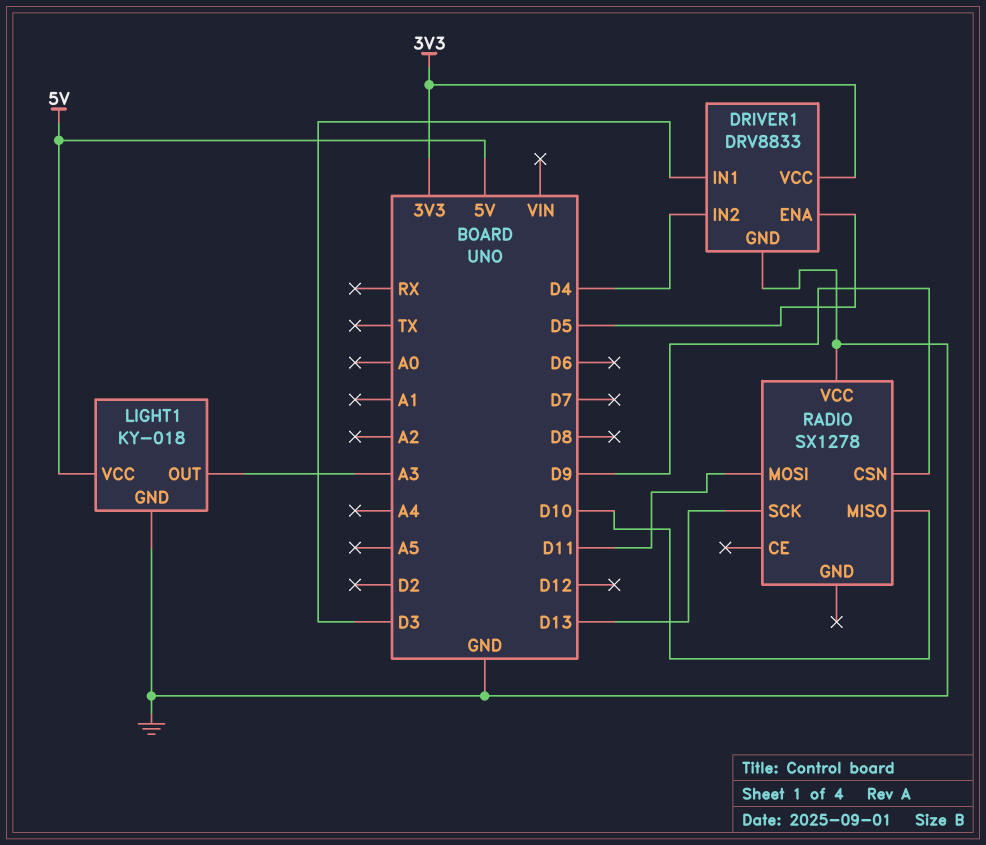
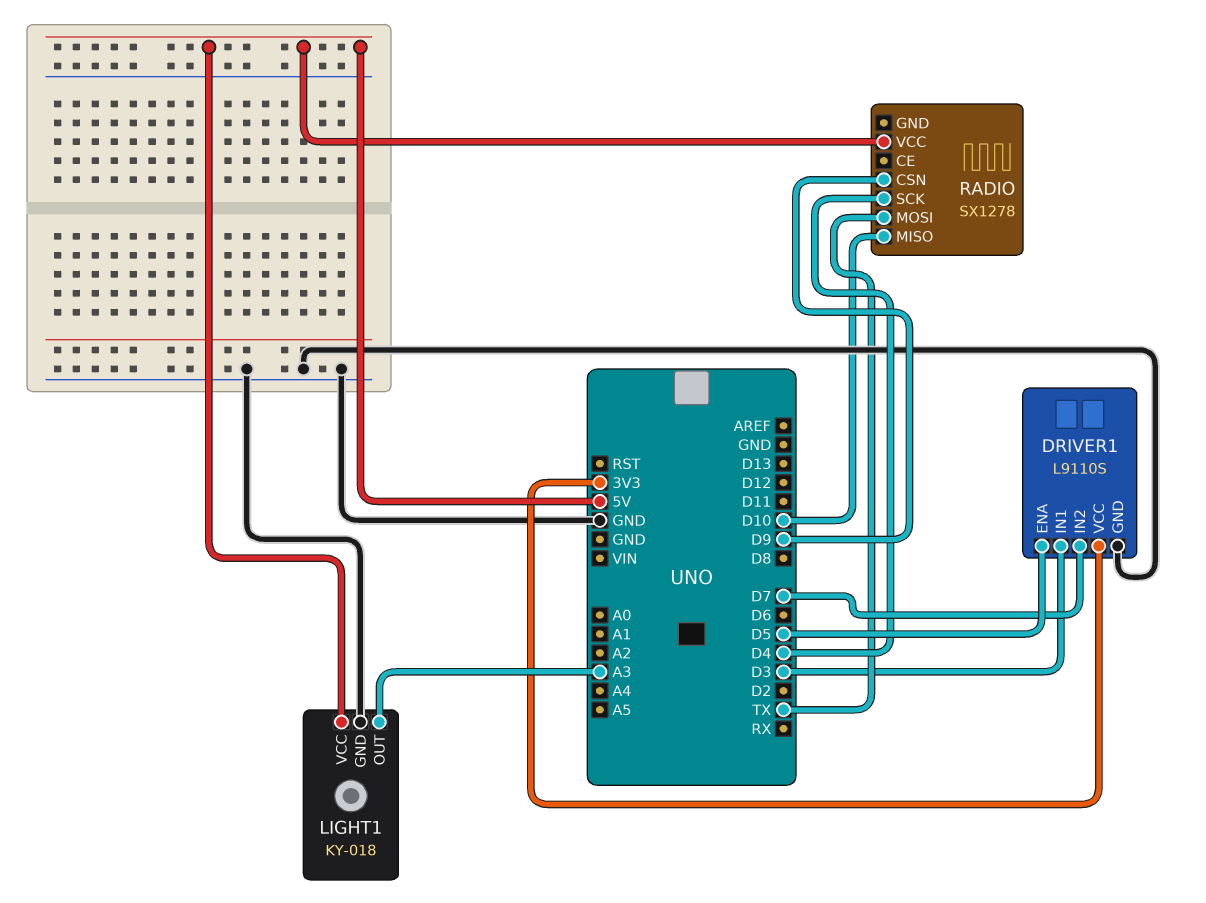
DRIVER1: DRV8833 -> L9110S
DRIVER1 pin IN2: D4 -> D7
RADIO pin MOSI: D11 -> TX
RADIO pin SCK: D13 -> D4
RADIO pin VCC: GND -> 5V

